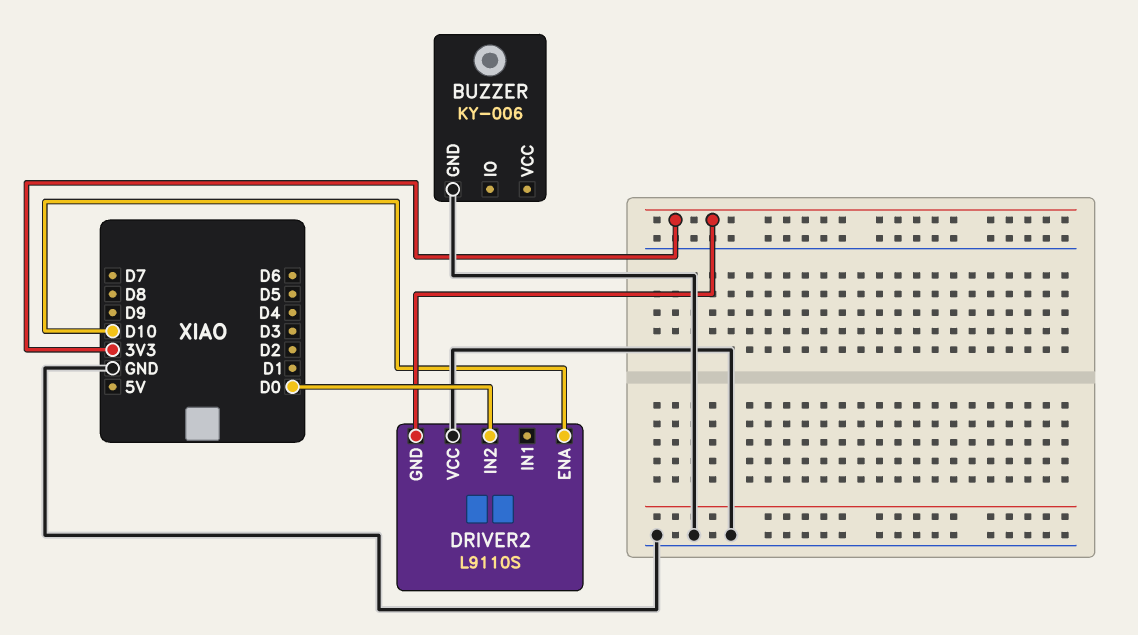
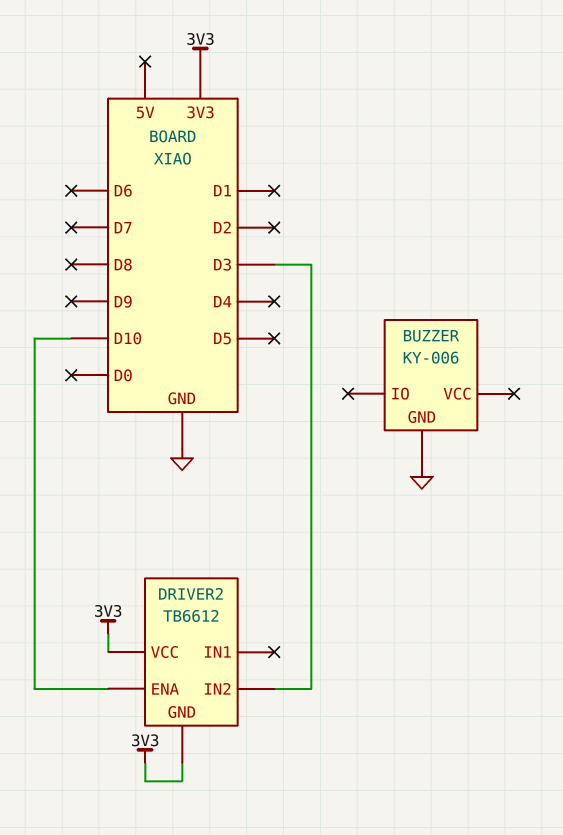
DRIVER2: L9110S -> TB6612
DRIVER2 pin IN2: D0 -> D3
DRIVER2 pin VCC: GND -> 3V3

